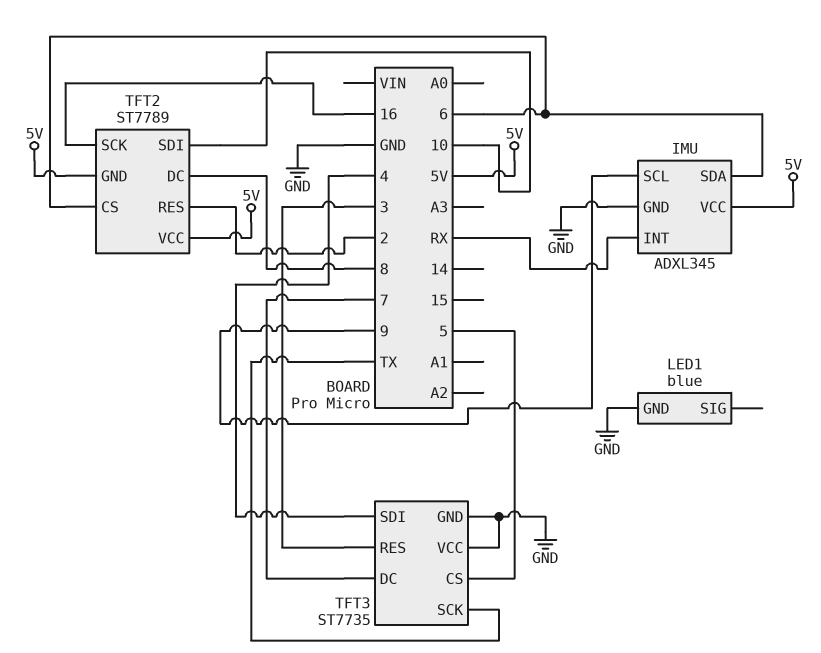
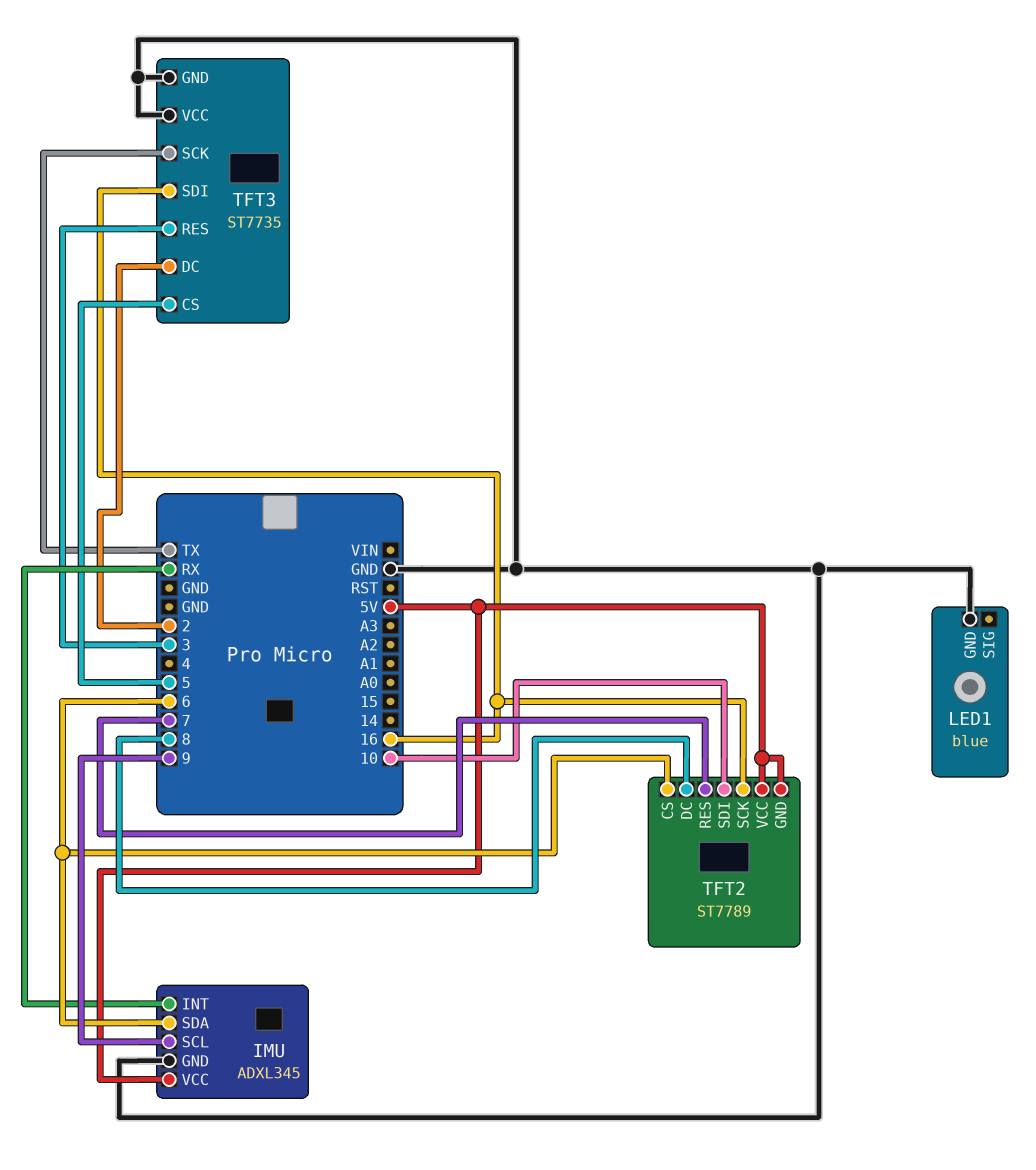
TFT2 pin RES: 2 -> 7
TFT3 pin DC: 7 -> 2
TFT3 pin SDI: 4 -> 16

